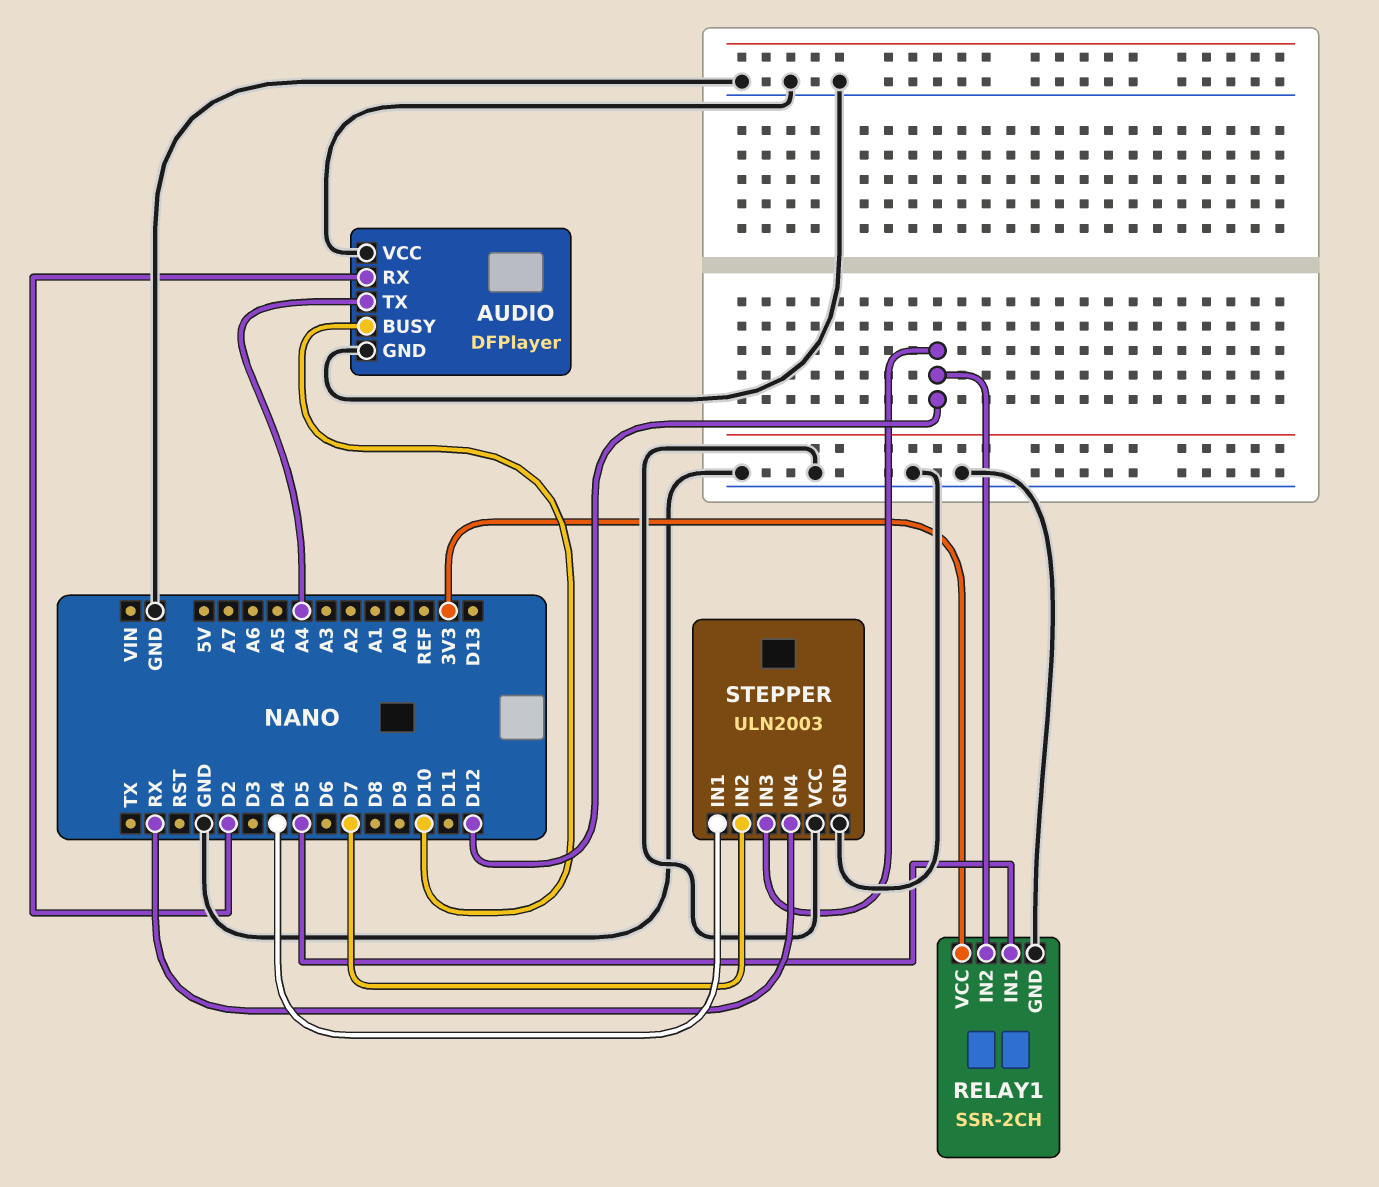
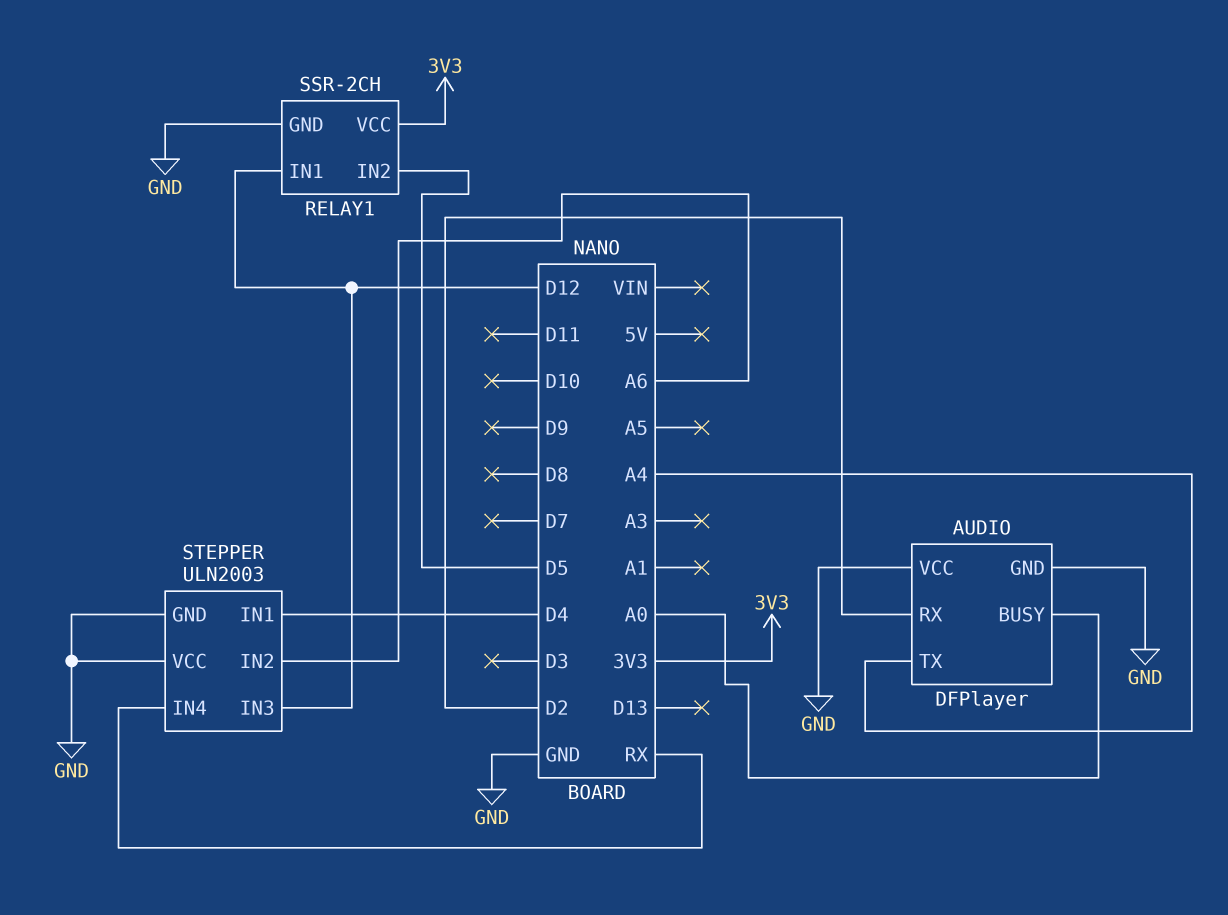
AUDIO pin BUSY: D10 -> A0
RELAY1 pin IN1: D5 -> D12
RELAY1 pin IN2: D12 -> D5
STEPPER pin IN2: D7 -> A6

